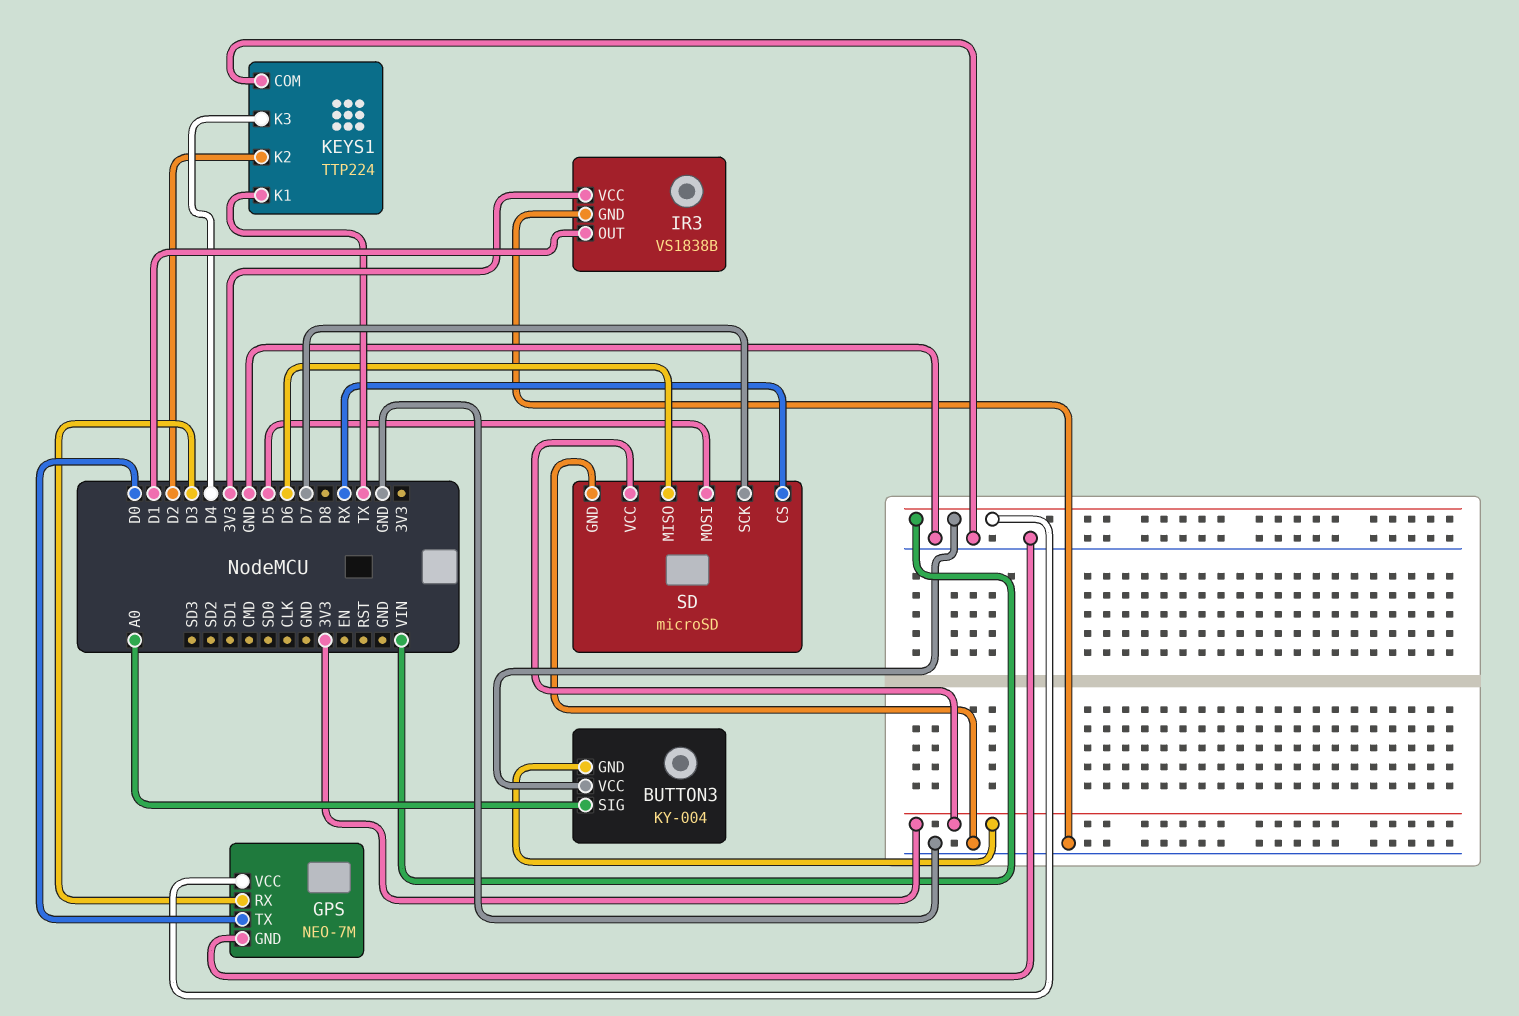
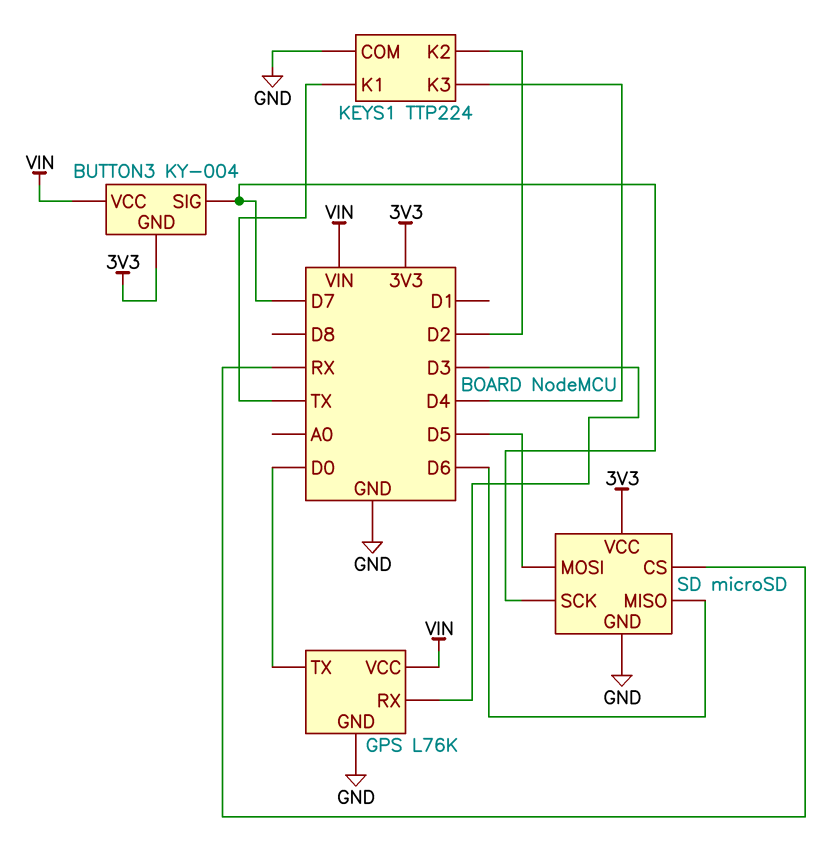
BUTTON3 pin SIG: A0 -> D7
GPS: NEO-7M -> L76K
IR3: VS1838B -> none
IR3 pin GND: GND -> none
IR3 pin OUT: D1 -> none
IR3 pin VCC: 3V3 -> none

